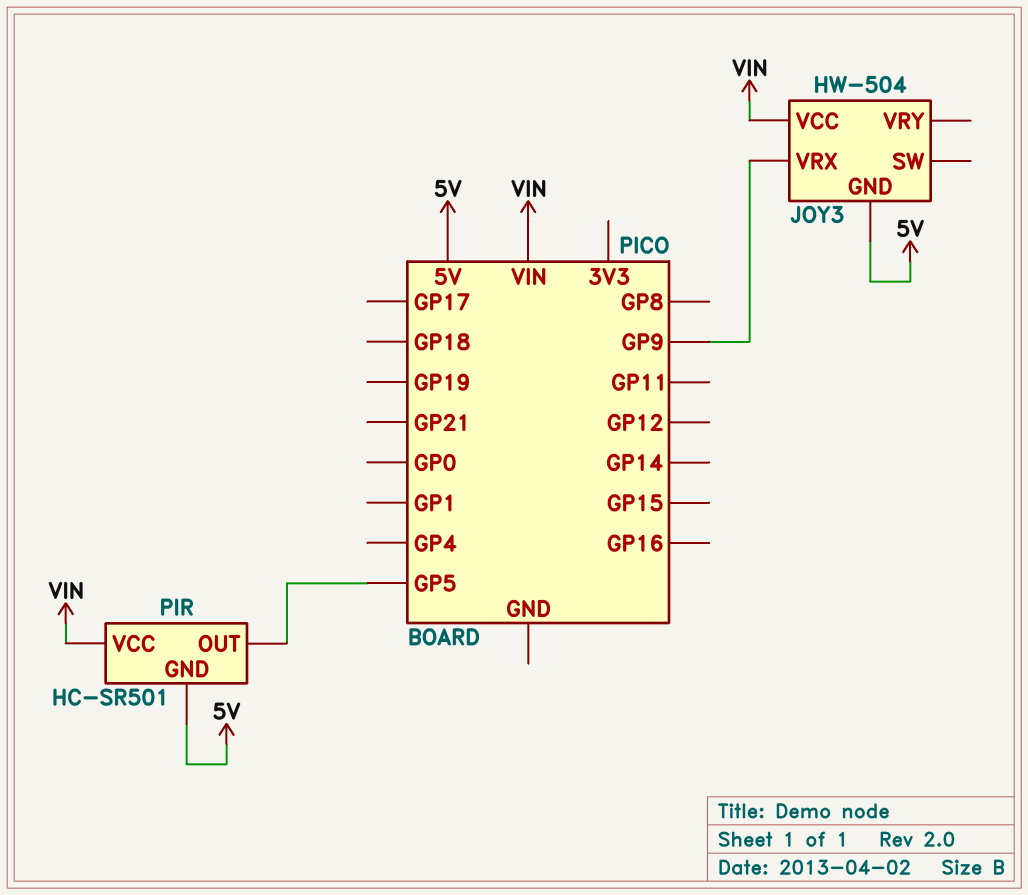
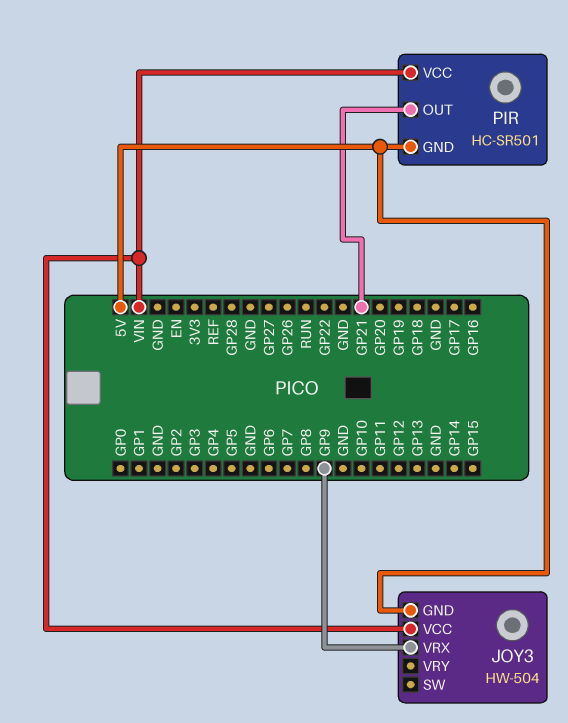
PIR pin OUT: GP5 -> GP21

